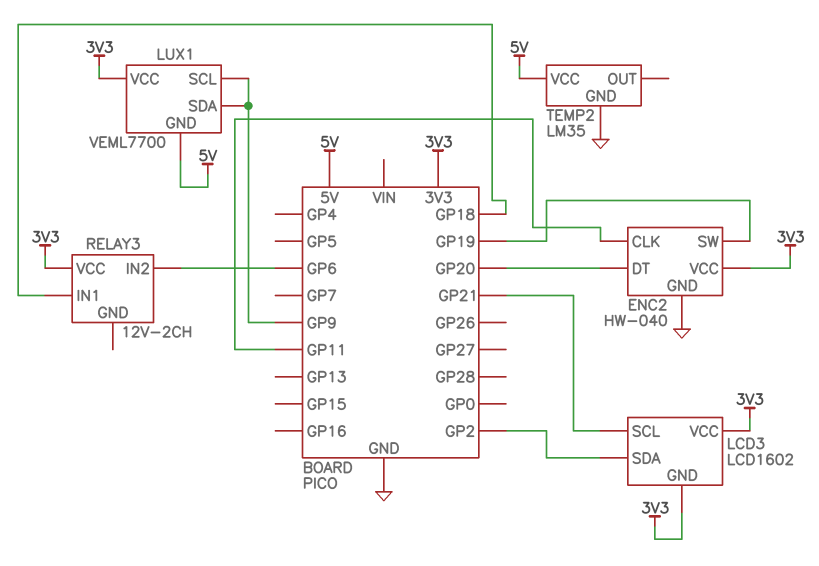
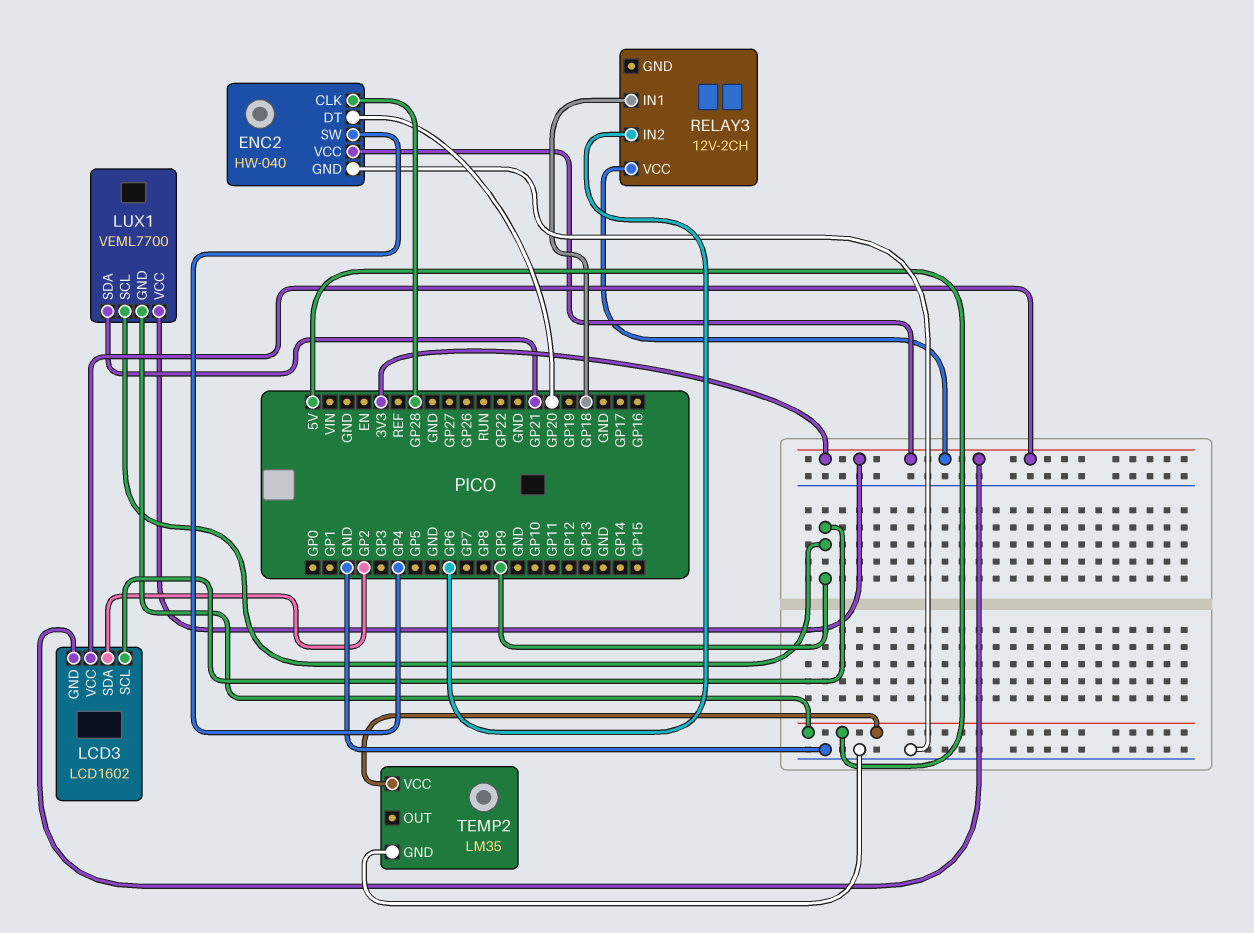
ENC2 pin CLK: GP11 -> GP28
ENC2 pin SW: GP19 -> GP4
LCD3 pin SCL: GP21 -> GP9
LUX1 pin SDA: GP9 -> GP21

